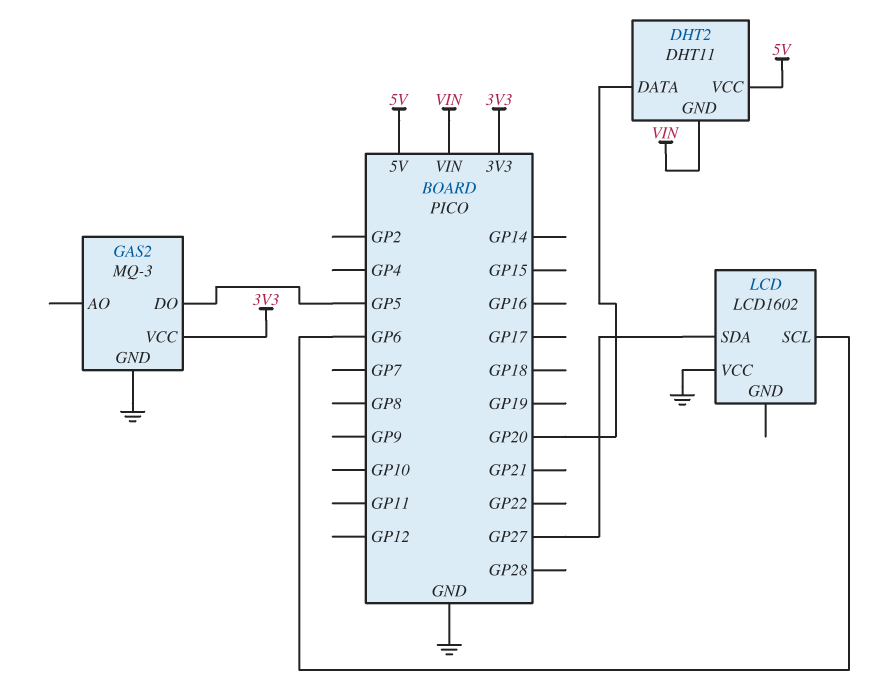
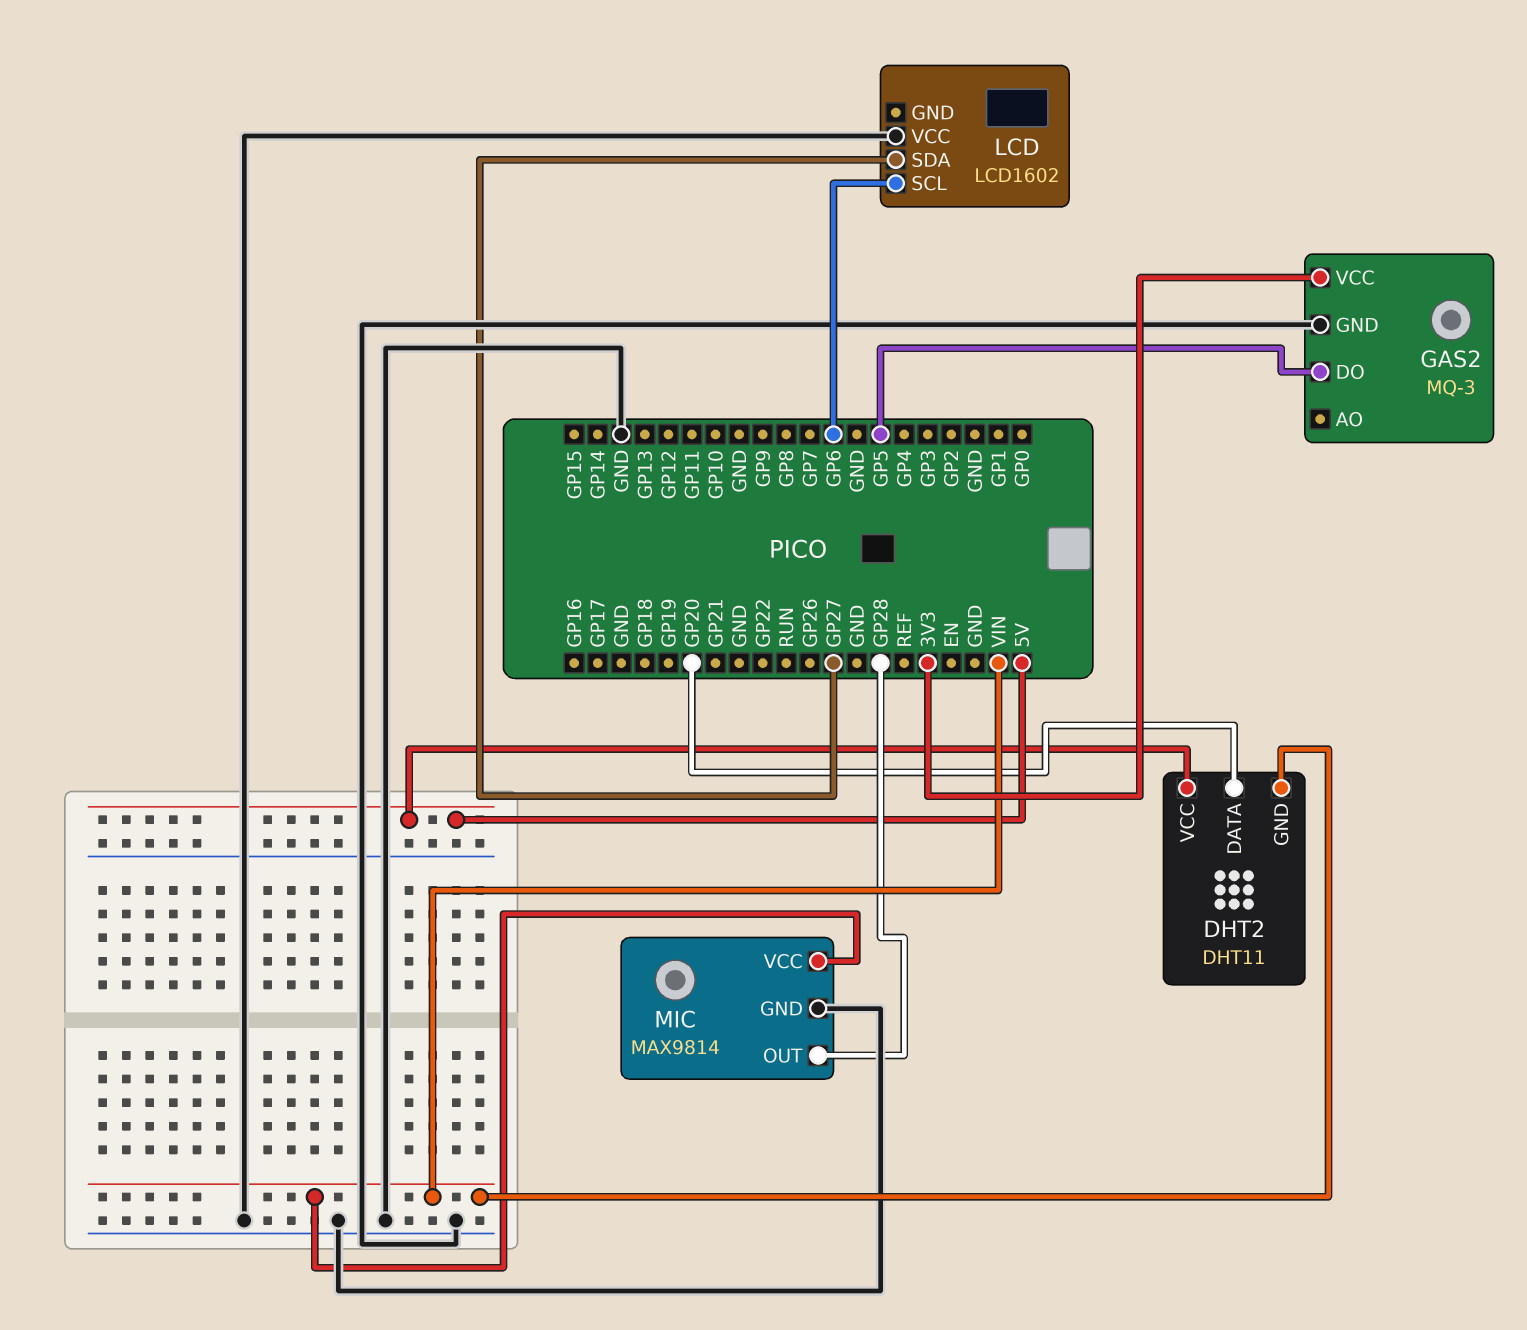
MIC: none -> MAX9814
MIC pin GND: none -> GND
MIC pin OUT: none -> GP28
MIC pin VCC: none -> VIN

